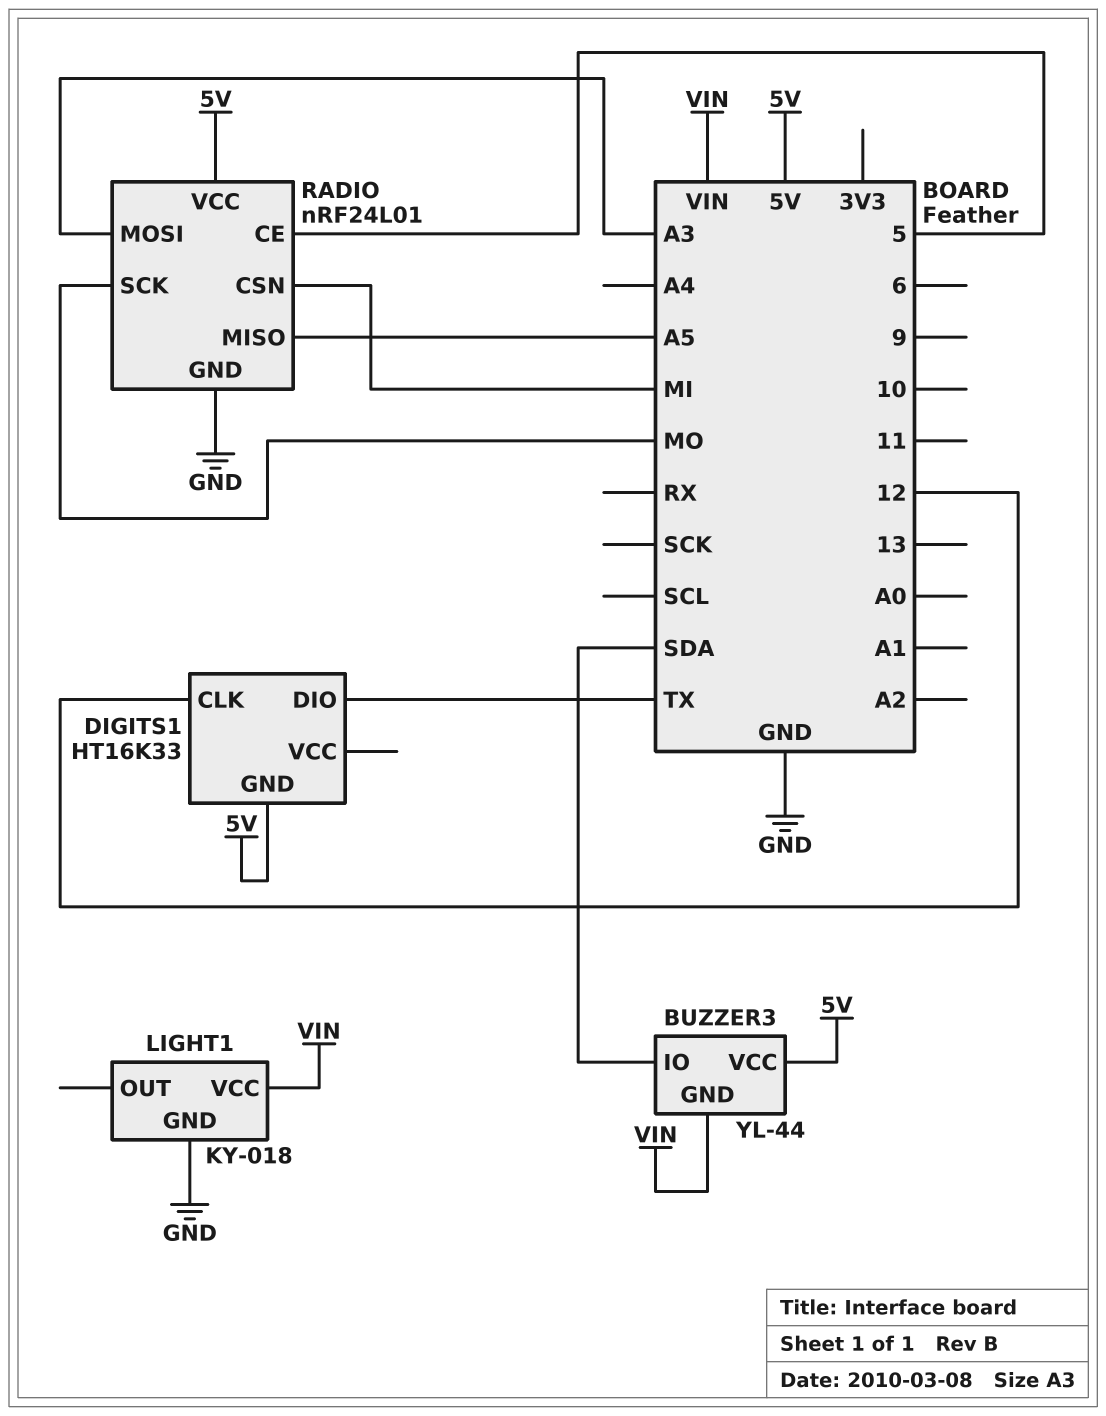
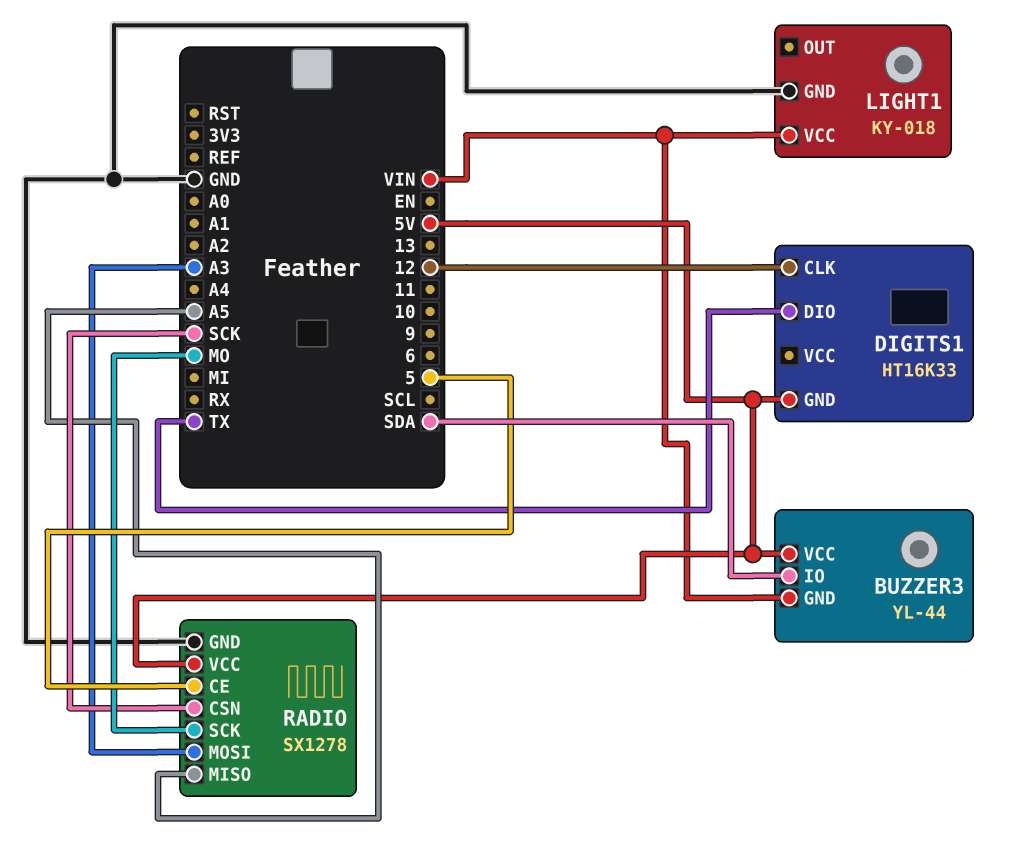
RADIO: nRF24L01 -> SX1278
RADIO pin CSN: MI -> SCK

